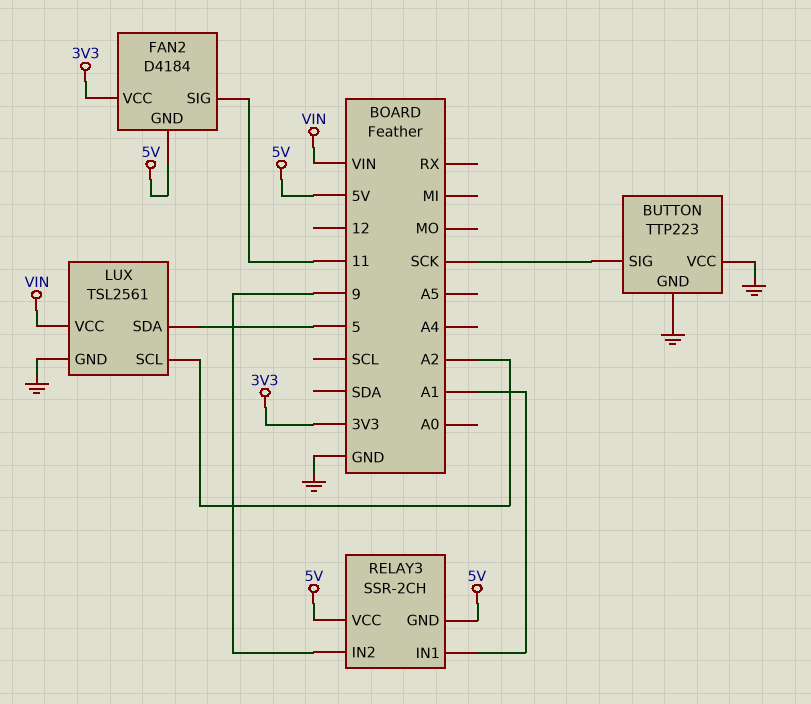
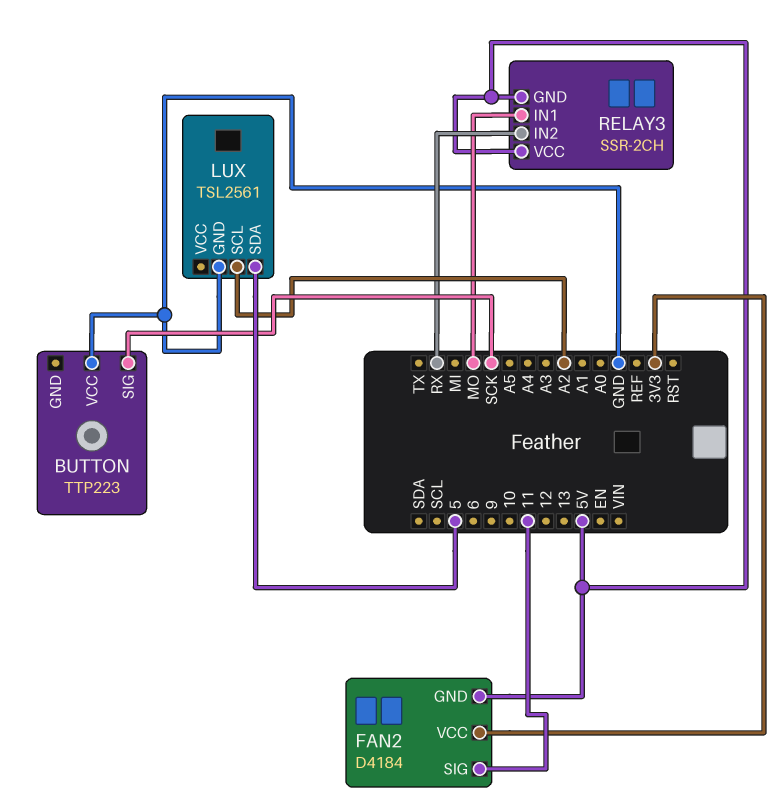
BUTTON pin GND: GND -> none
LUX pin VCC: VIN -> none
RELAY3 pin IN1: A1 -> MO
RELAY3 pin IN2: 9 -> RX

